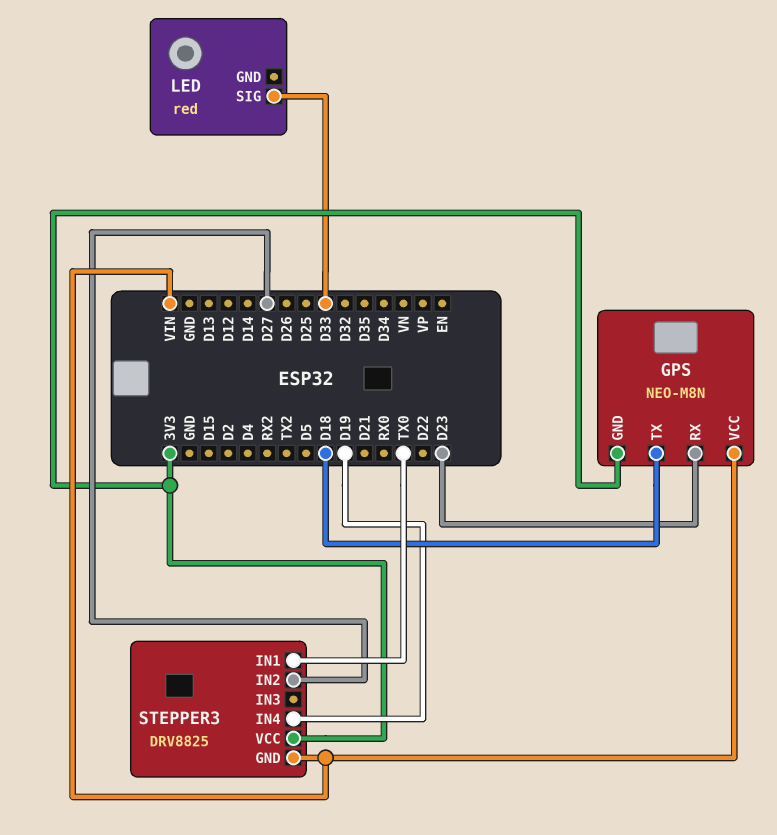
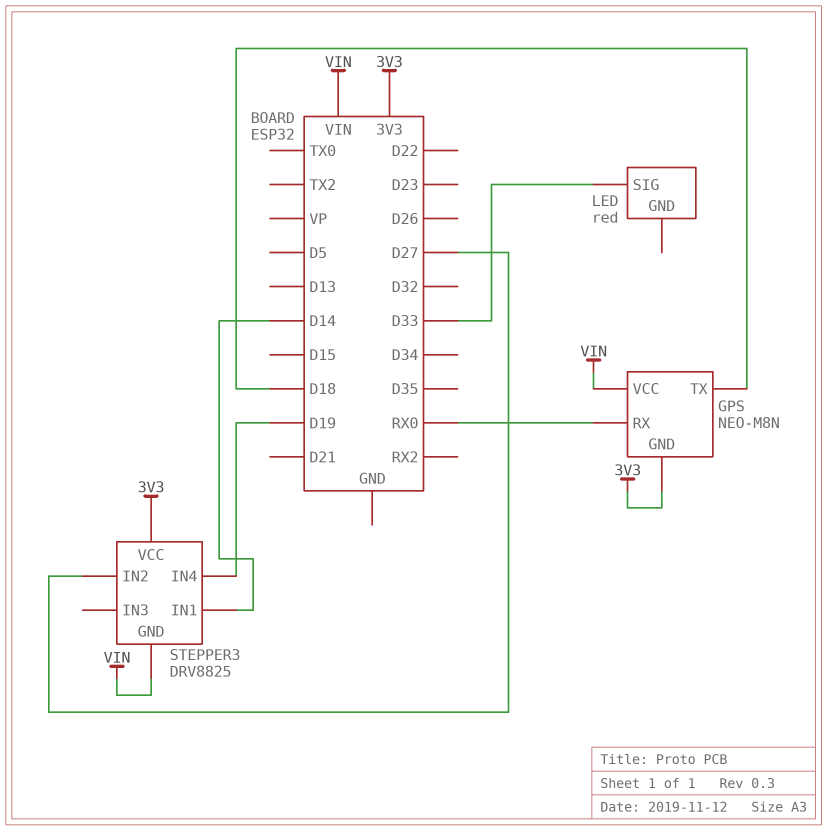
GPS pin RX: D23 -> RX0
STEPPER3 pin IN1: TX0 -> D14

